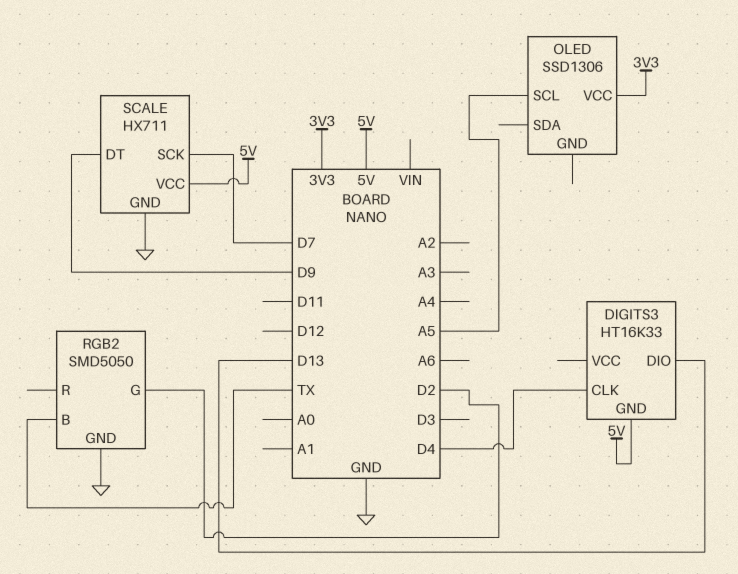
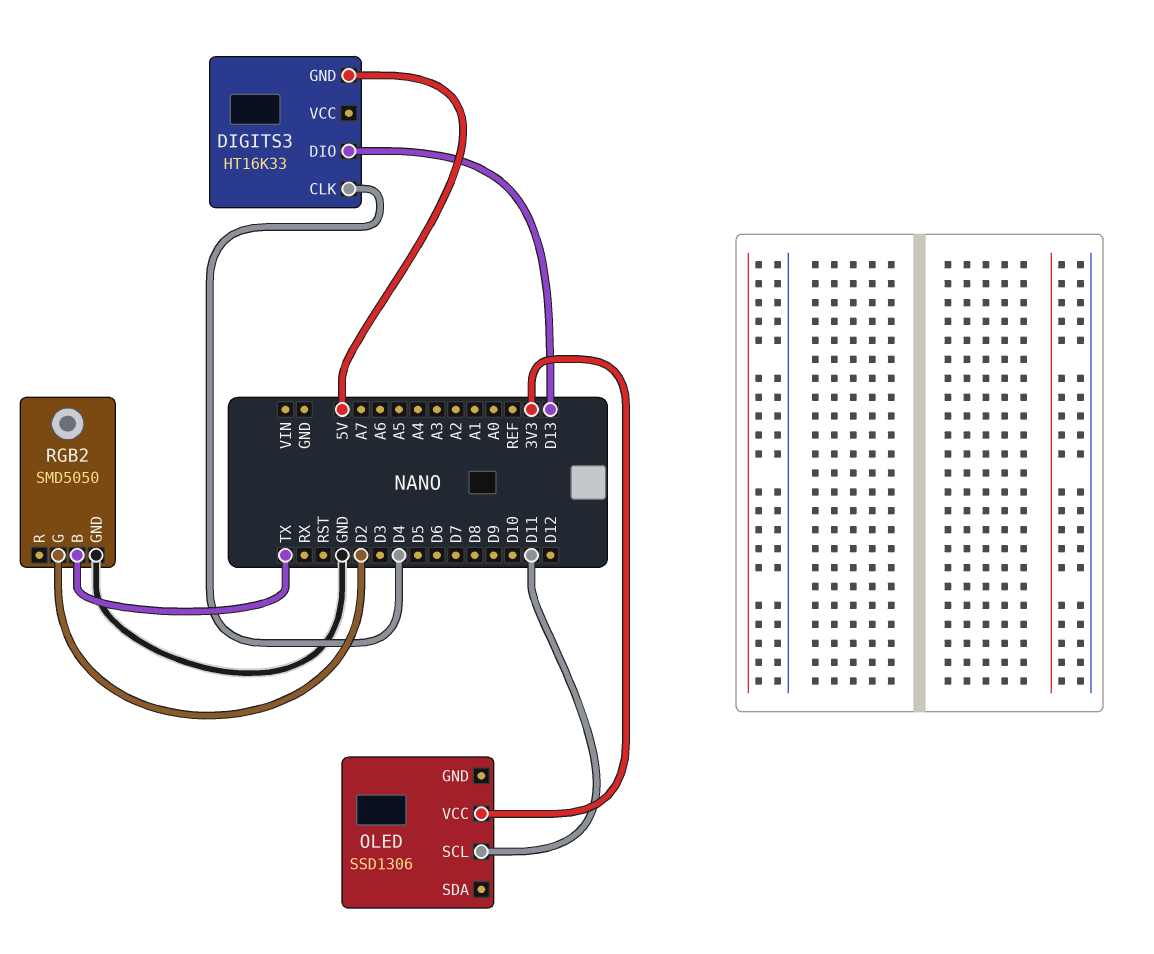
OLED pin SCL: A5 -> D11
SCALE: HX711 -> none
SCALE pin DT: D9 -> none
SCALE pin GND: GND -> none
SCALE pin SCK: D7 -> none
SCALE pin VCC: 5V -> none

